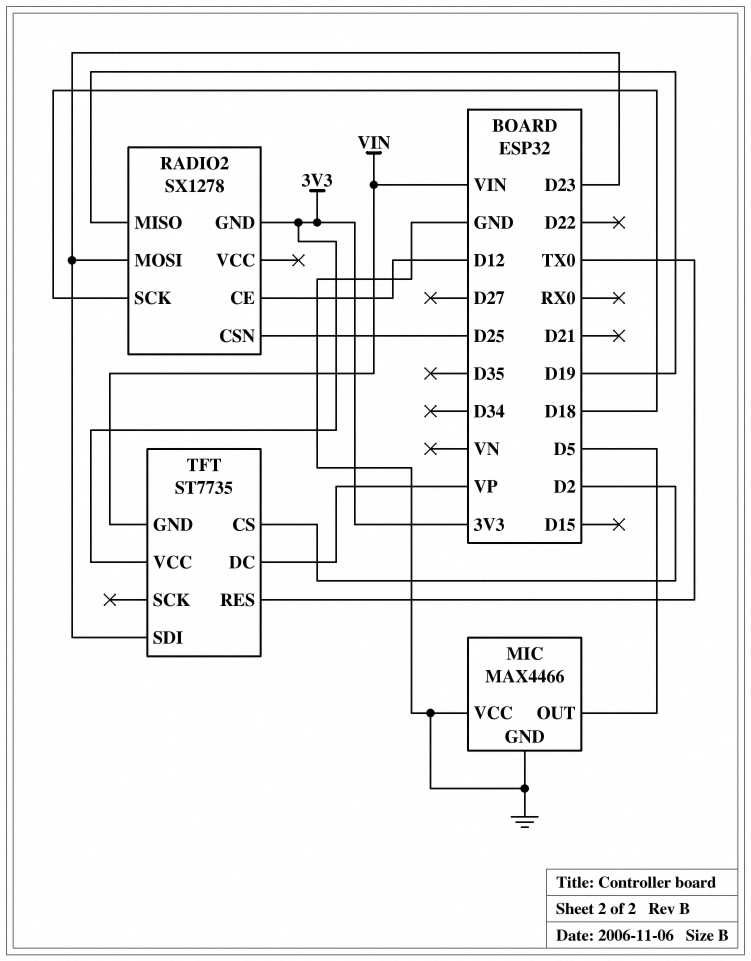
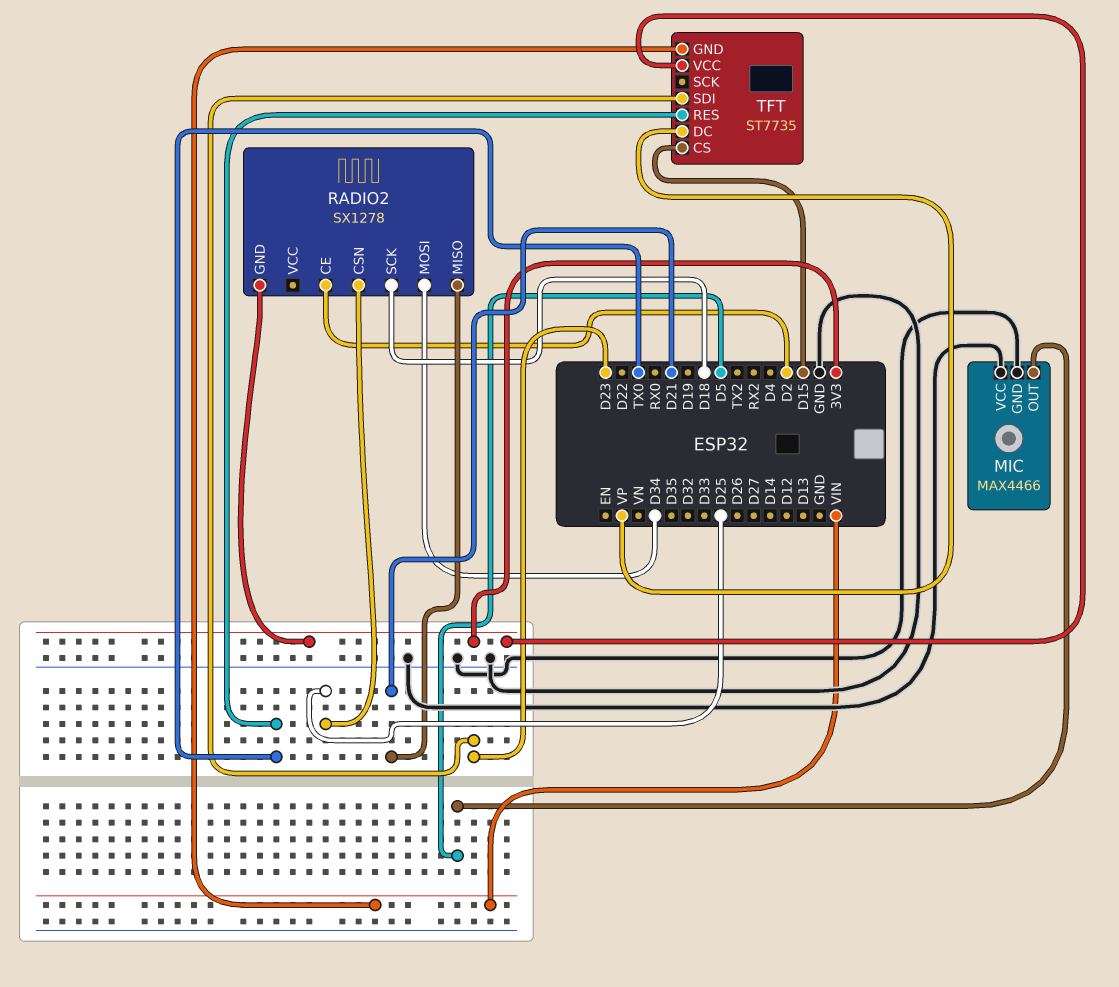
RADIO2 pin CE: D12 -> D2
RADIO2 pin MISO: D19 -> D21
RADIO2 pin MOSI: D23 -> D34
TFT pin CS: D2 -> D15

